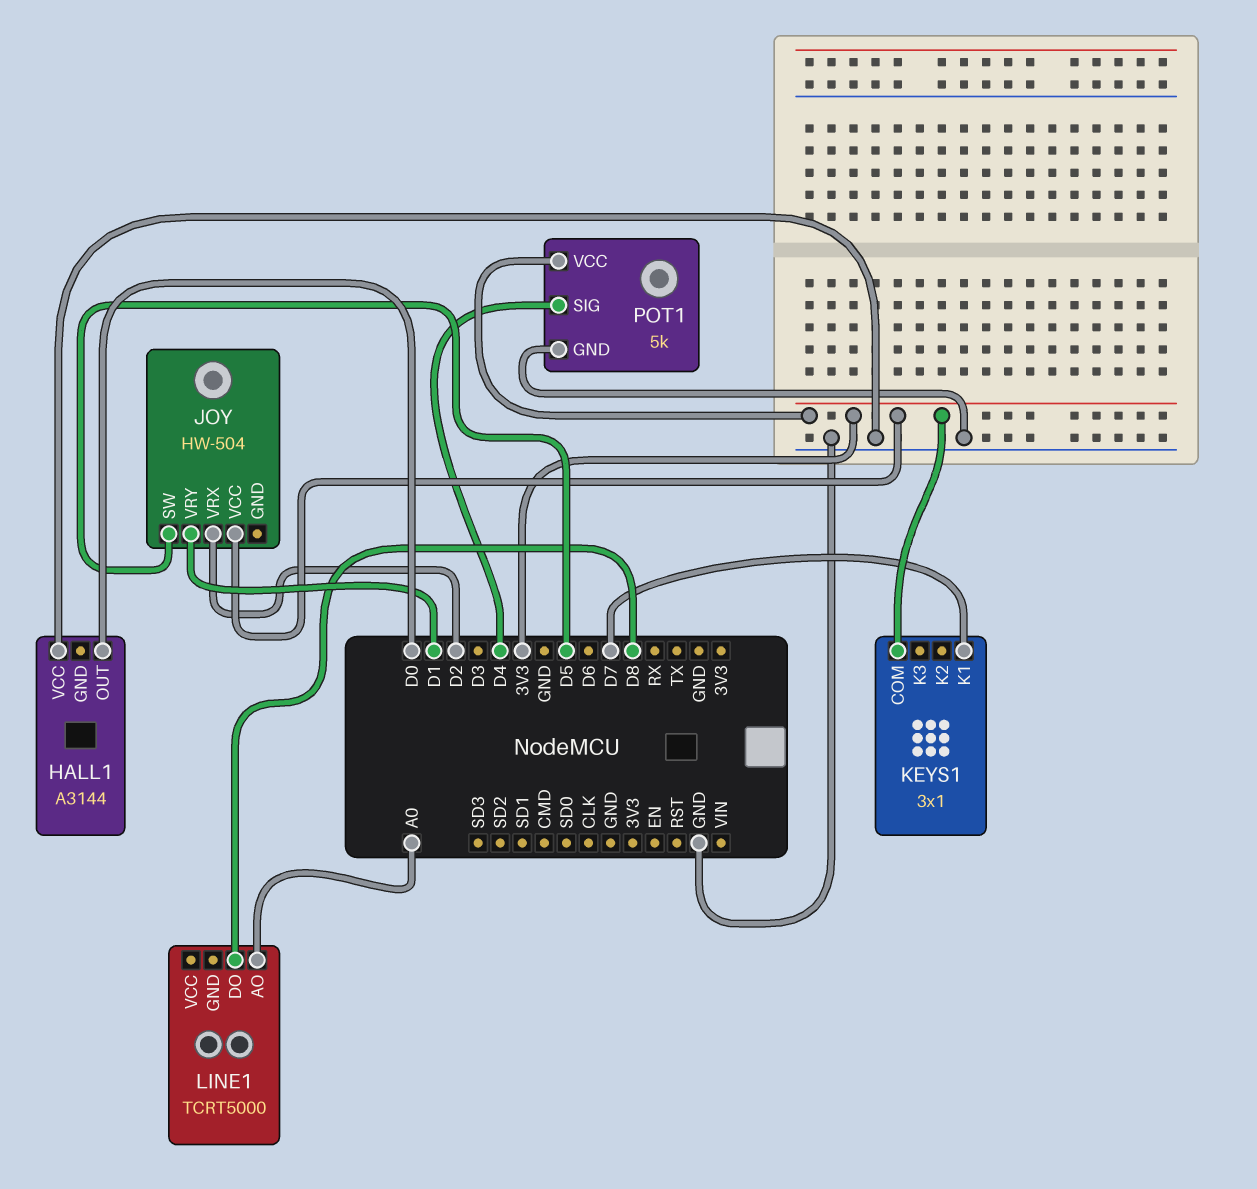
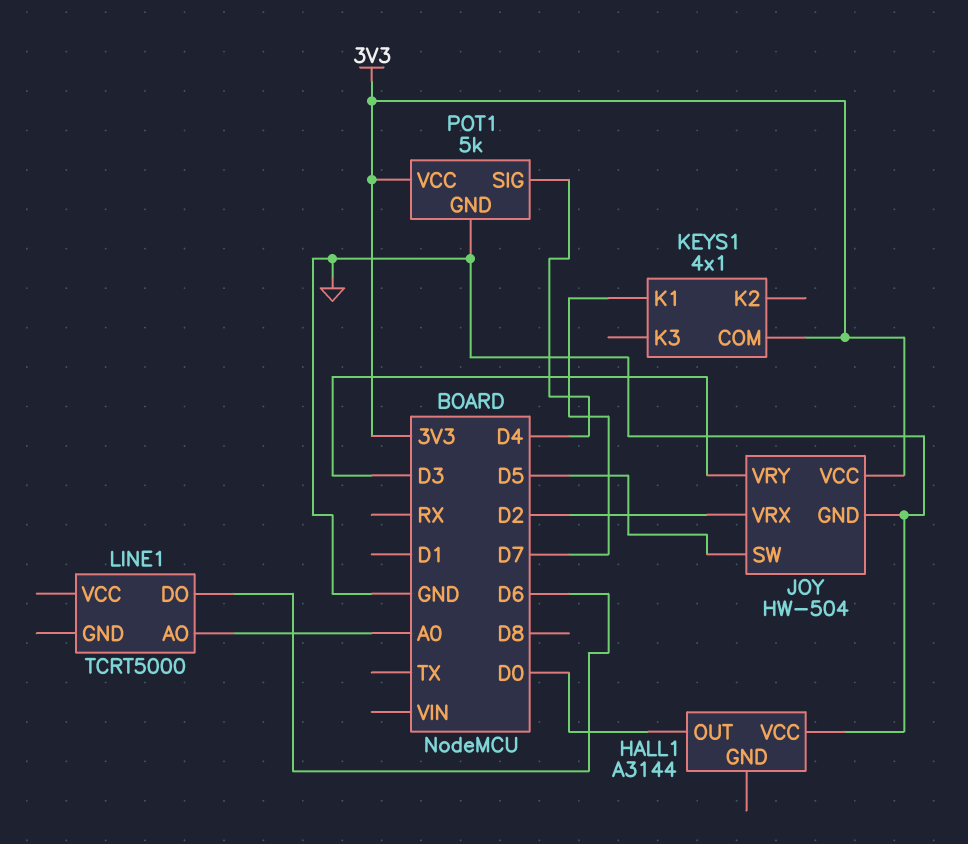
JOY pin GND: none -> GND
JOY pin VRY: D1 -> D3
KEYS1: 3x1 -> 4x1
LINE1 pin DO: D8 -> D6

